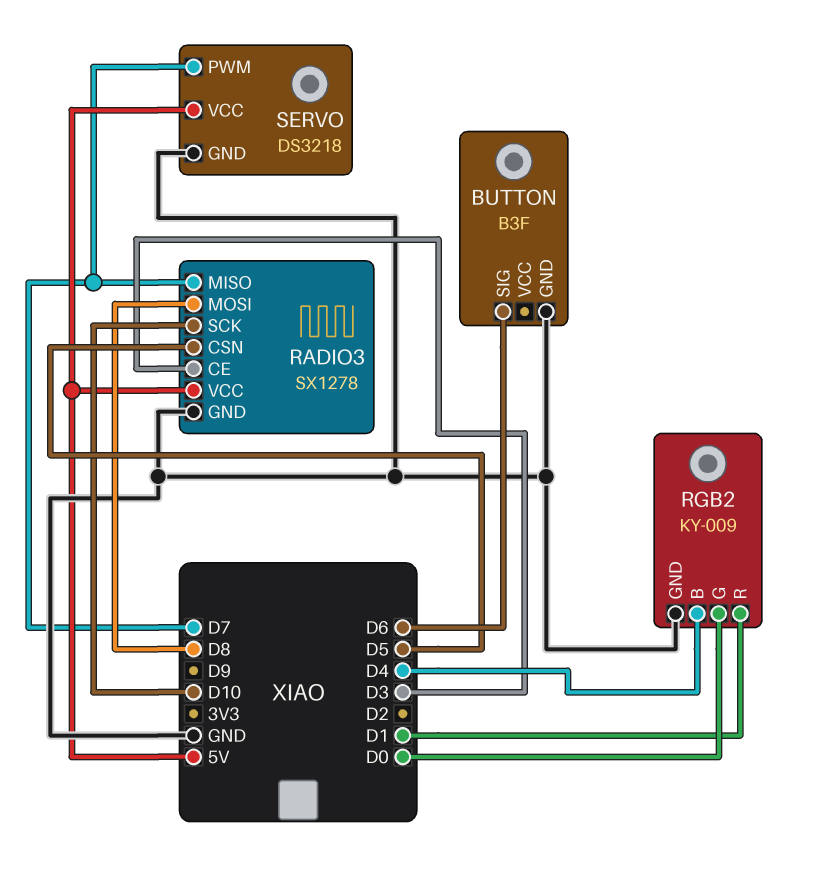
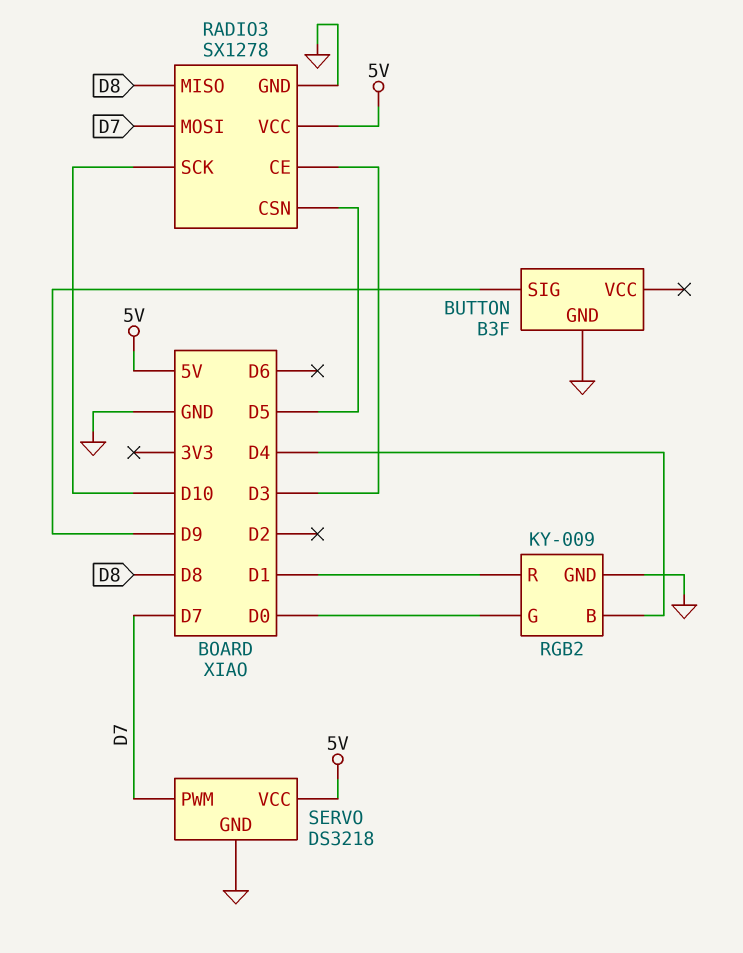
BUTTON pin SIG: D6 -> D9
RADIO3 pin MISO: D7 -> D8
RADIO3 pin MOSI: D8 -> D7

